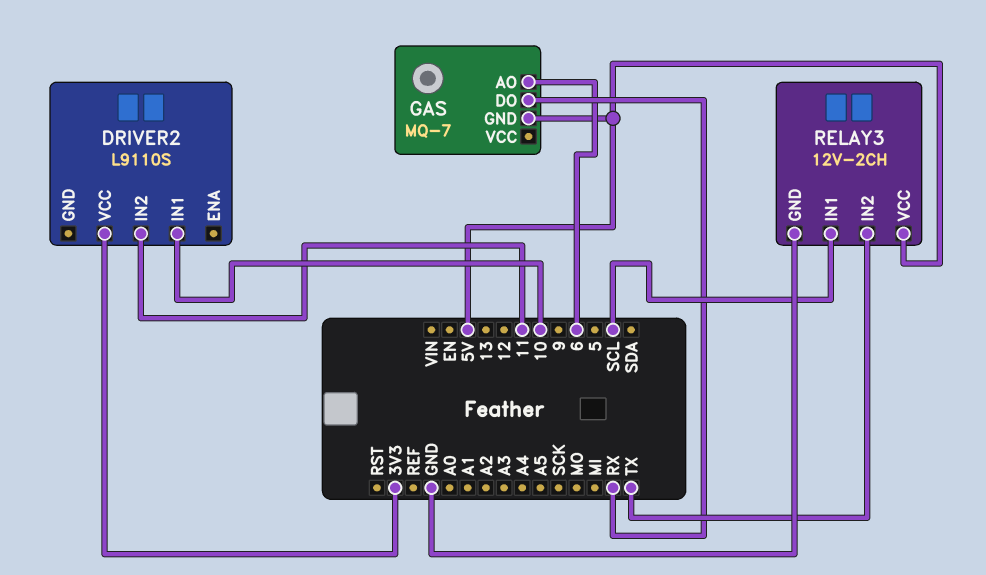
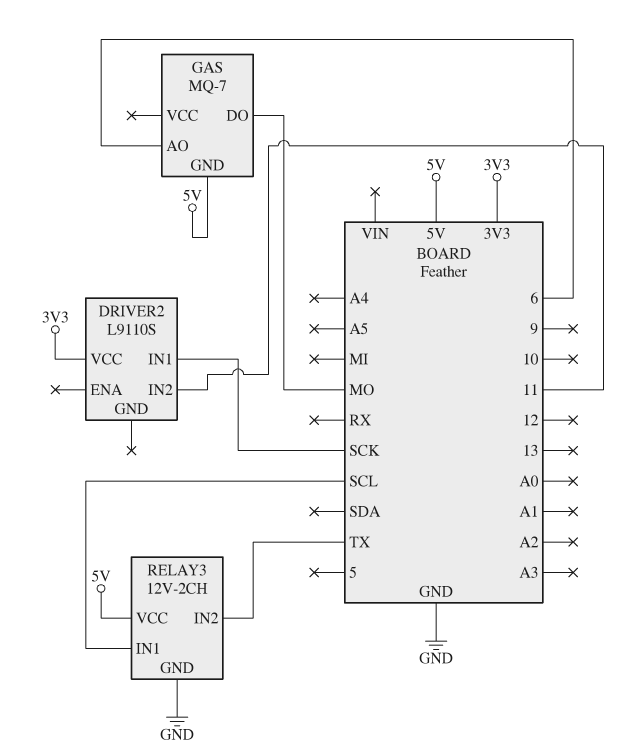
DRIVER2 pin IN1: 10 -> SCK
GAS pin DO: RX -> MO

